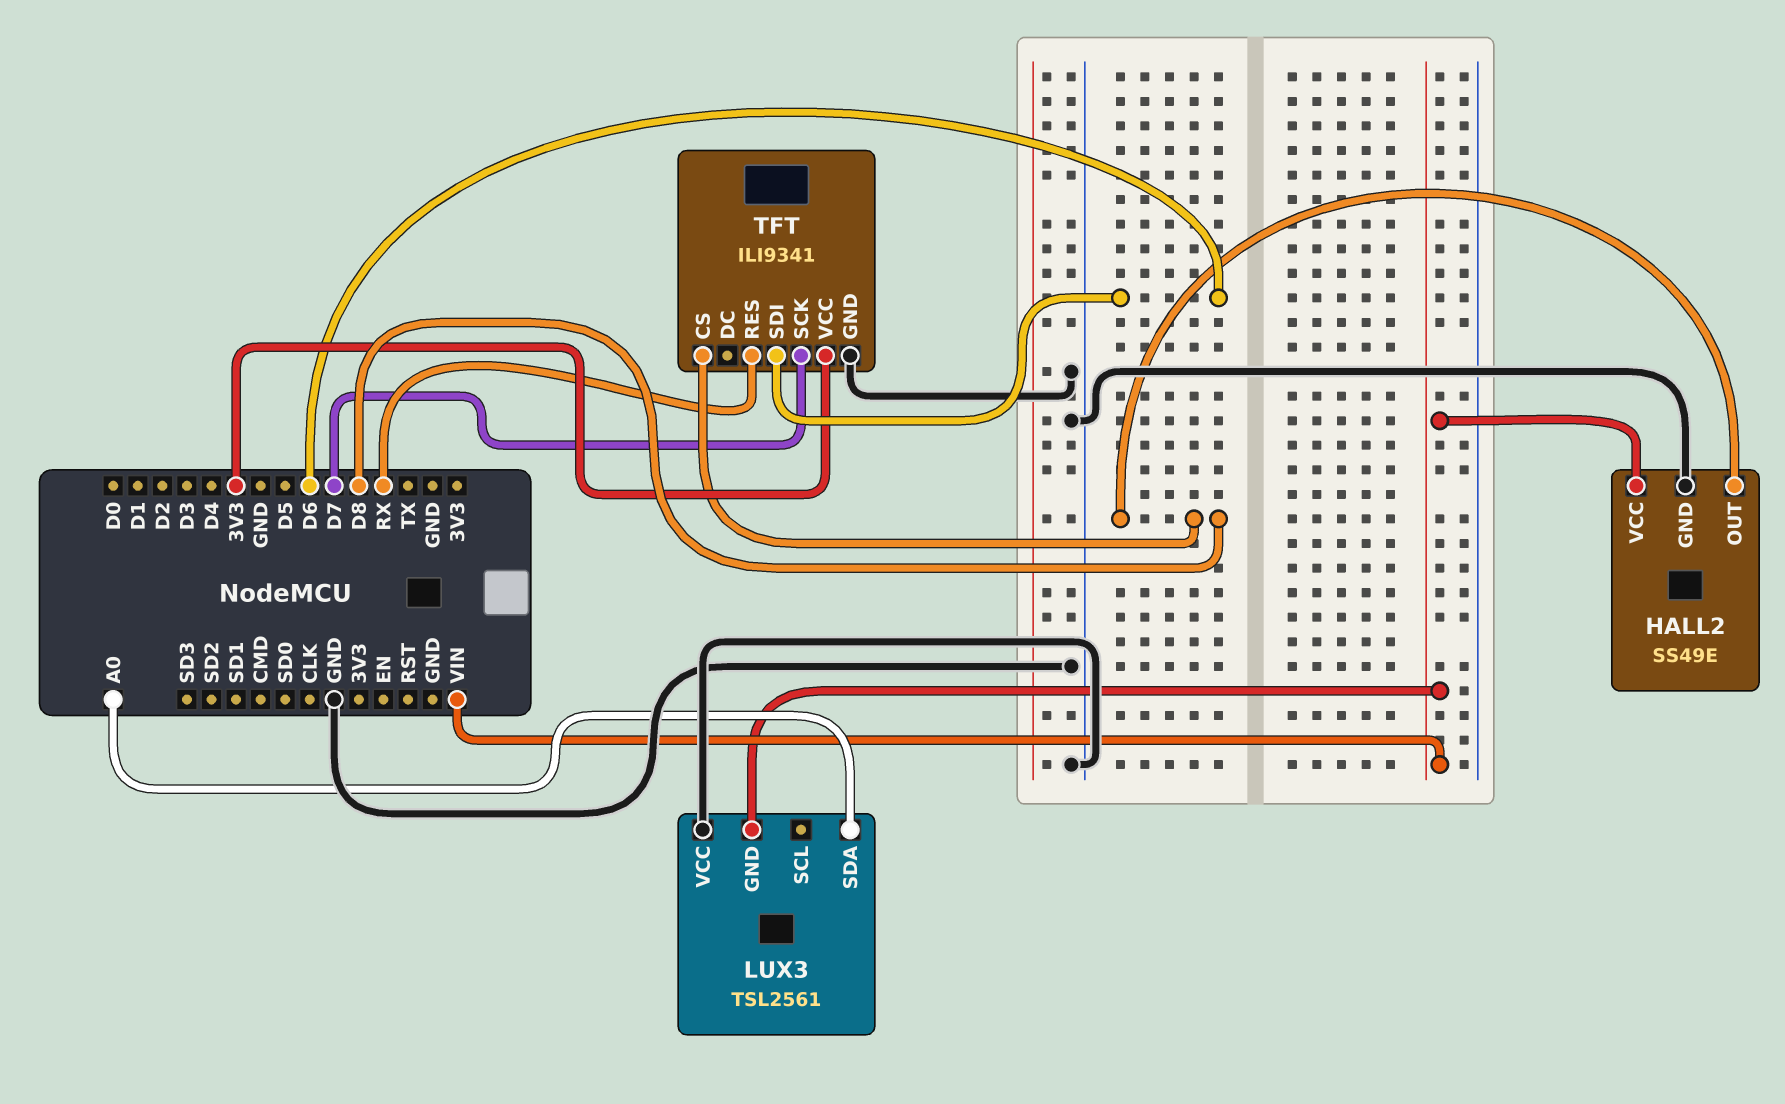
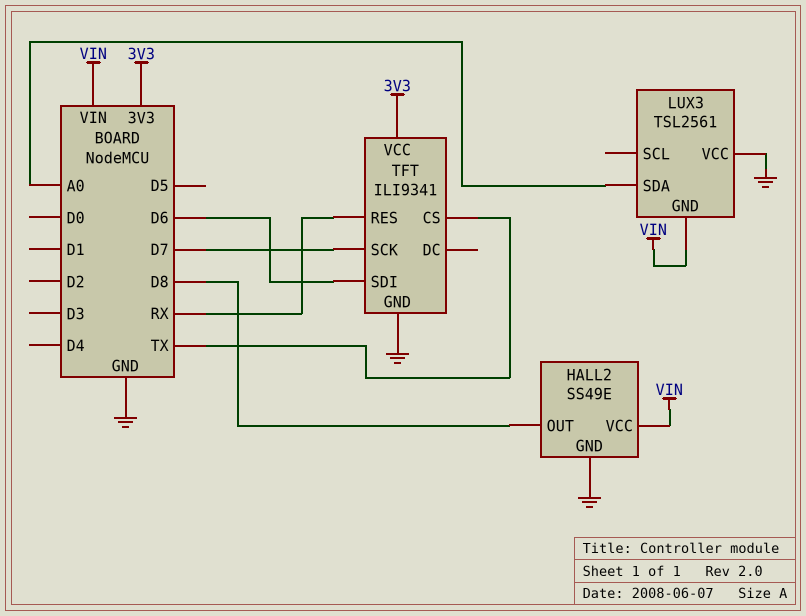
TFT pin CS: D8 -> TX

